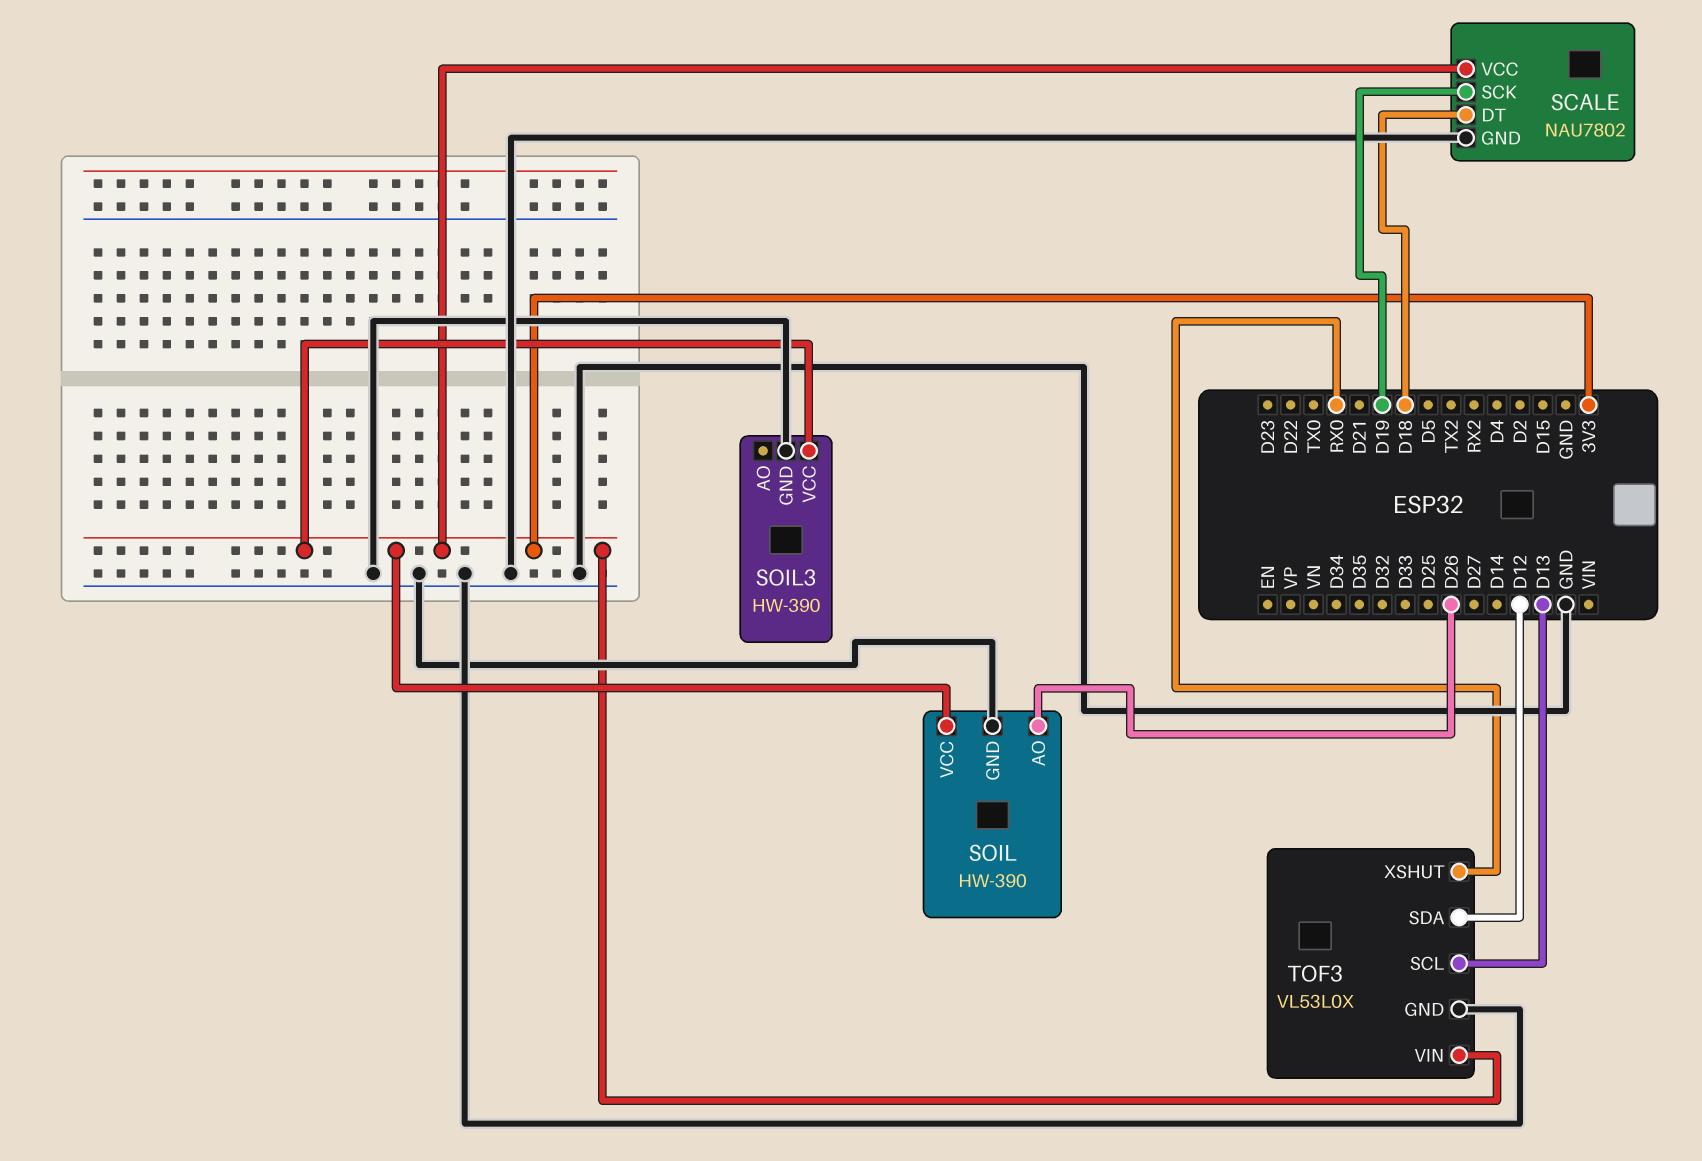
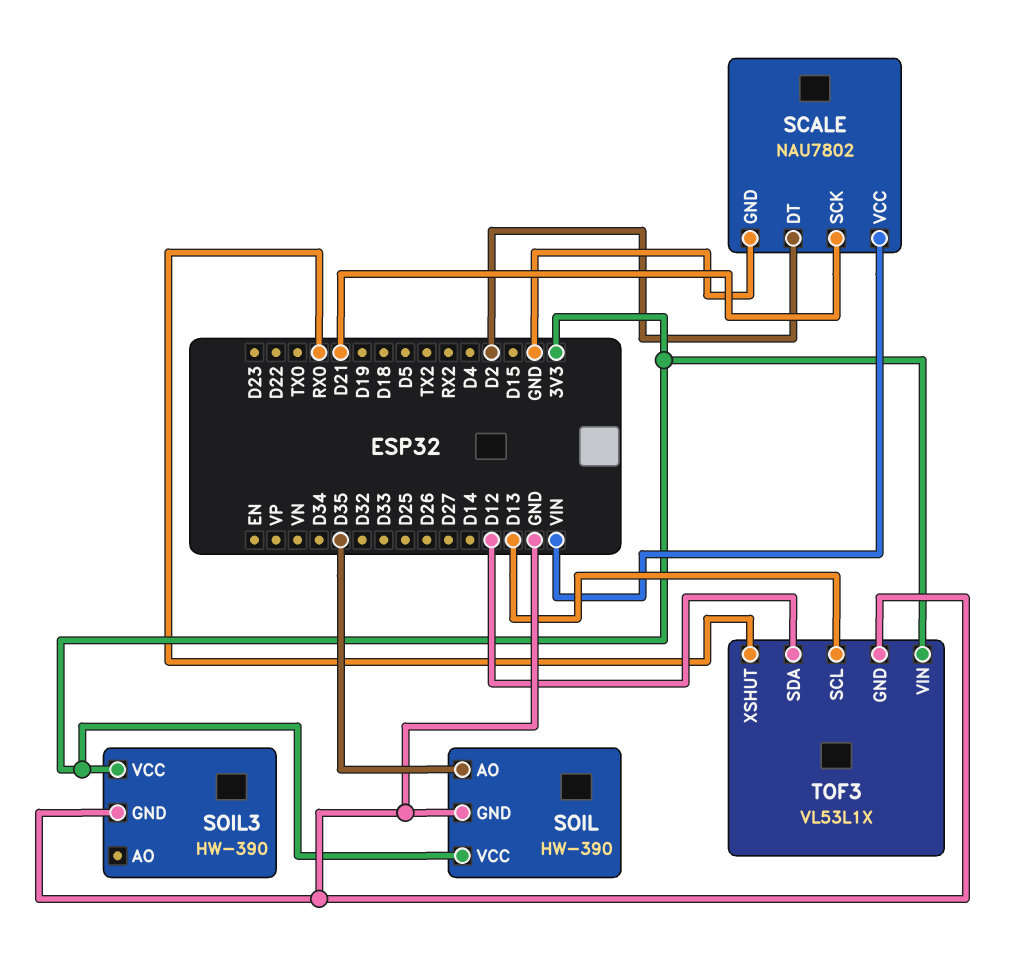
SCALE pin DT: D18 -> D2
SCALE pin SCK: D19 -> D21
SCALE pin VCC: 3V3 -> VIN
SOIL pin AO: D26 -> D35
TOF3: VL53L0X -> VL53L1X

